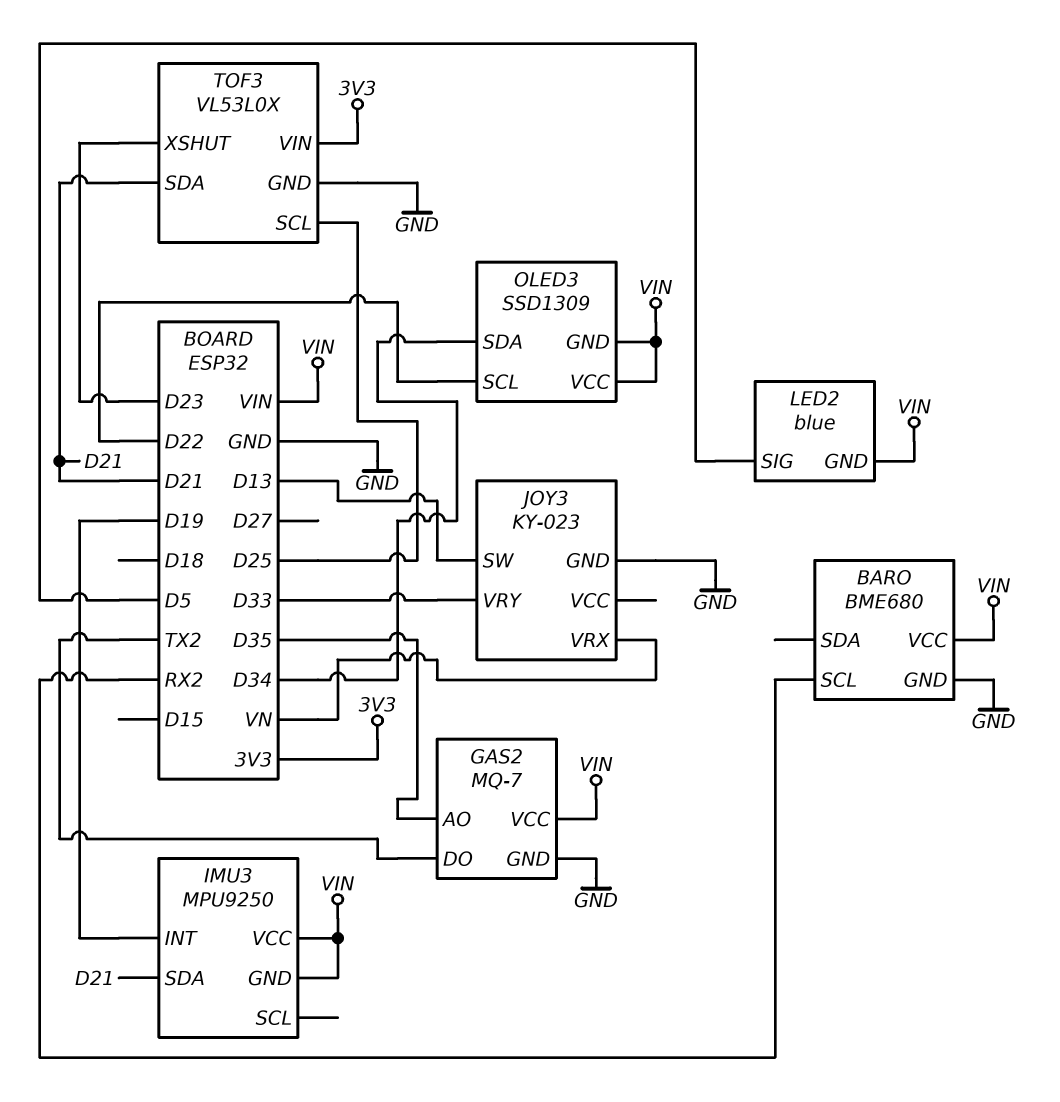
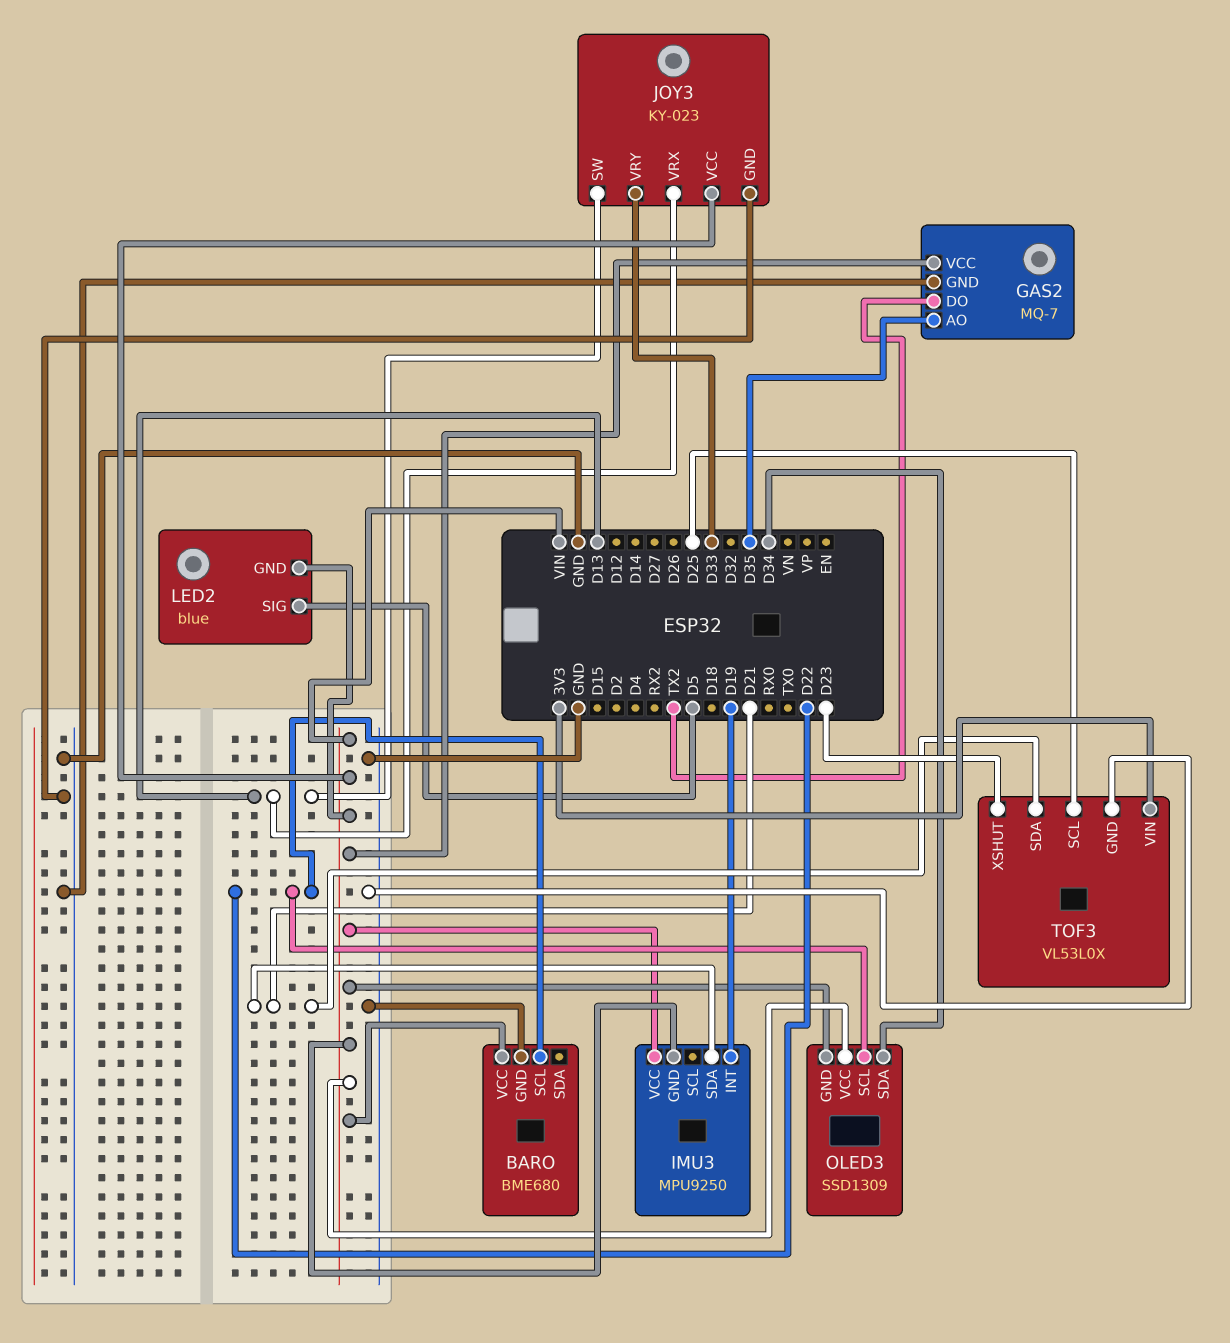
BARO pin SCL: RX2 -> D22
JOY3 pin VCC: none -> VIN
JOY3 pin VRX: VN -> D13

